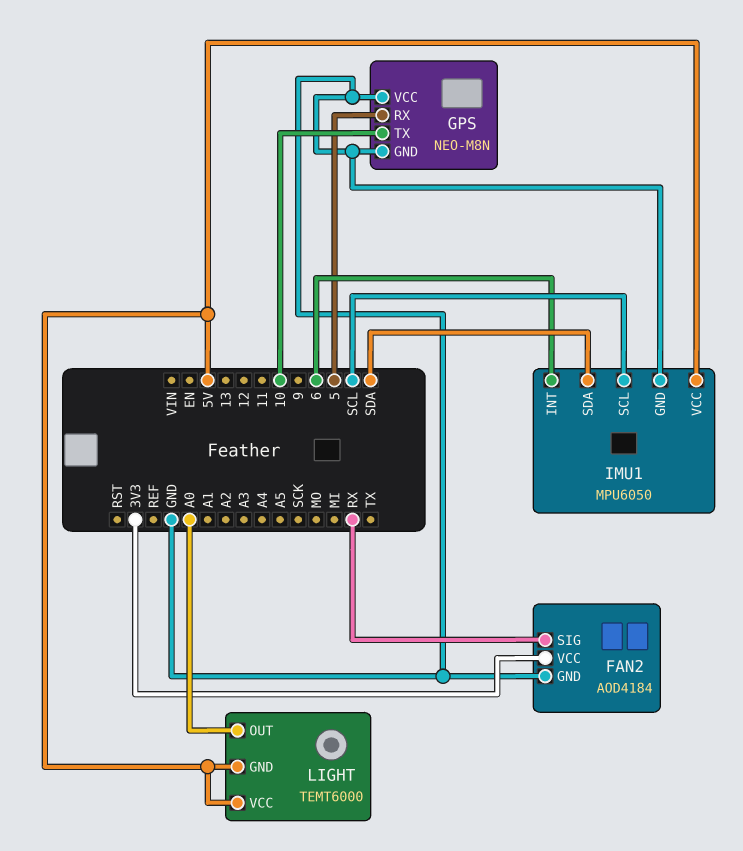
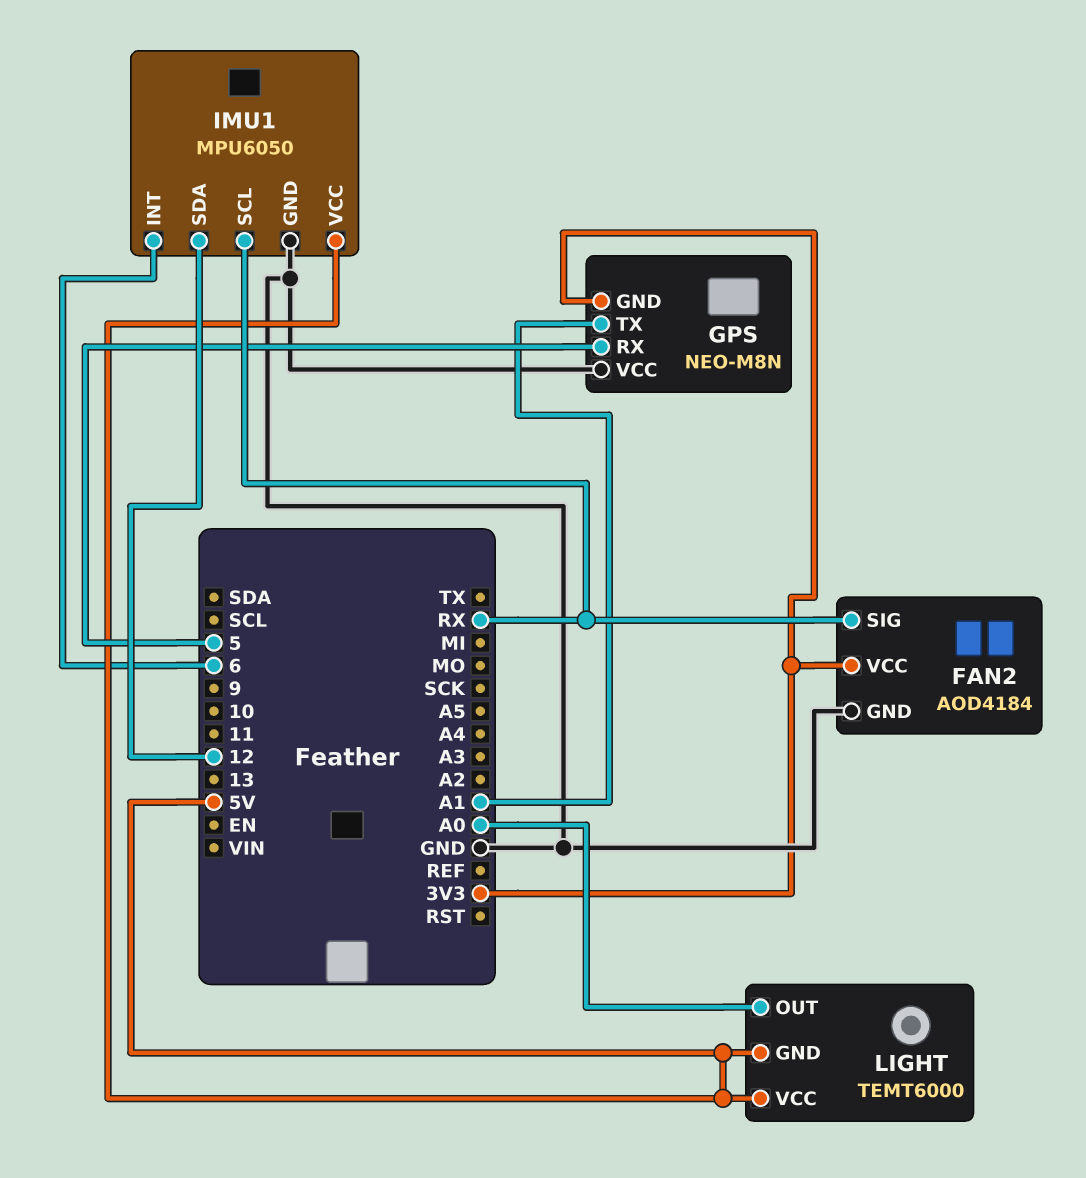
GPS pin GND: GND -> 3V3
GPS pin TX: 10 -> A1
IMU1 pin SCL: SCL -> RX
IMU1 pin SDA: SDA -> 12

